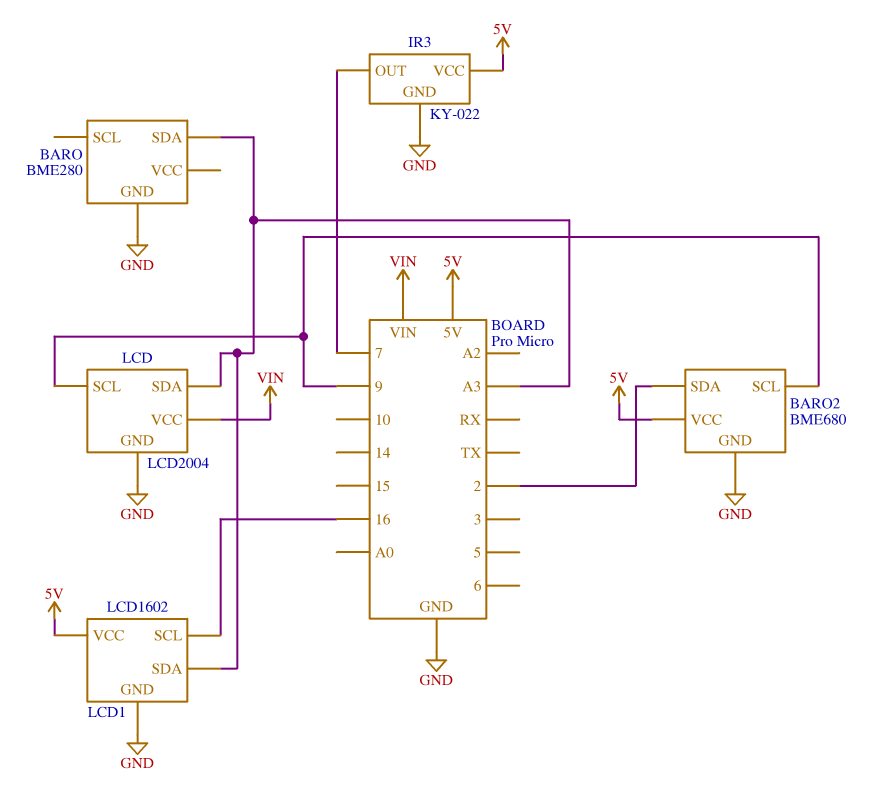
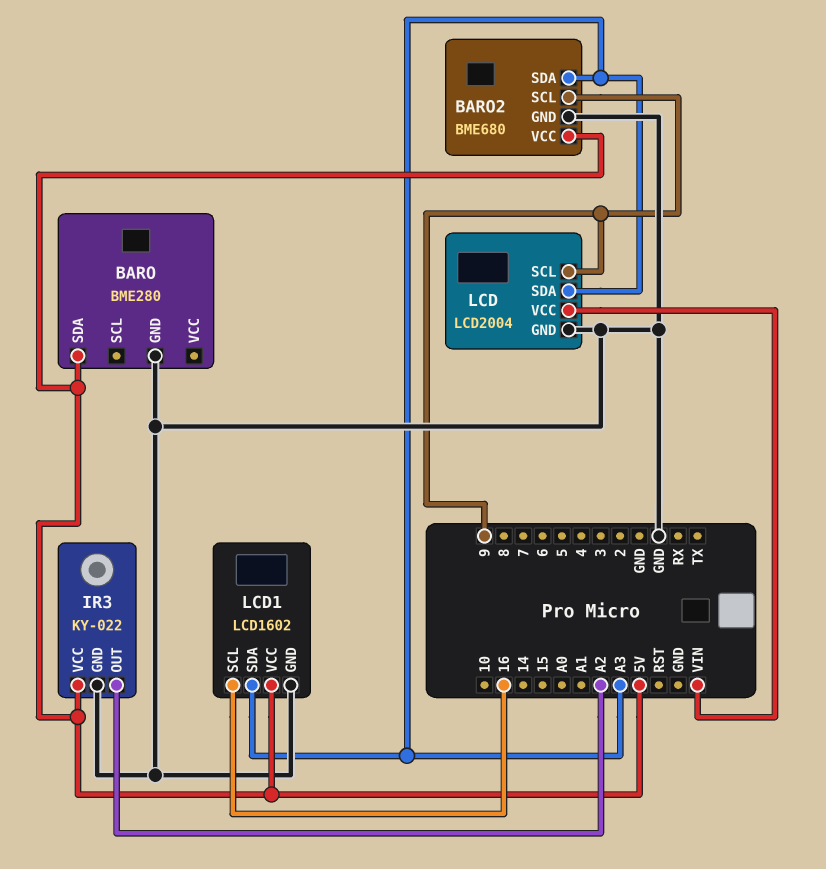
BARO pin SDA: A3 -> 5V
BARO2 pin SDA: 2 -> A3
IR3 pin OUT: 7 -> A2

